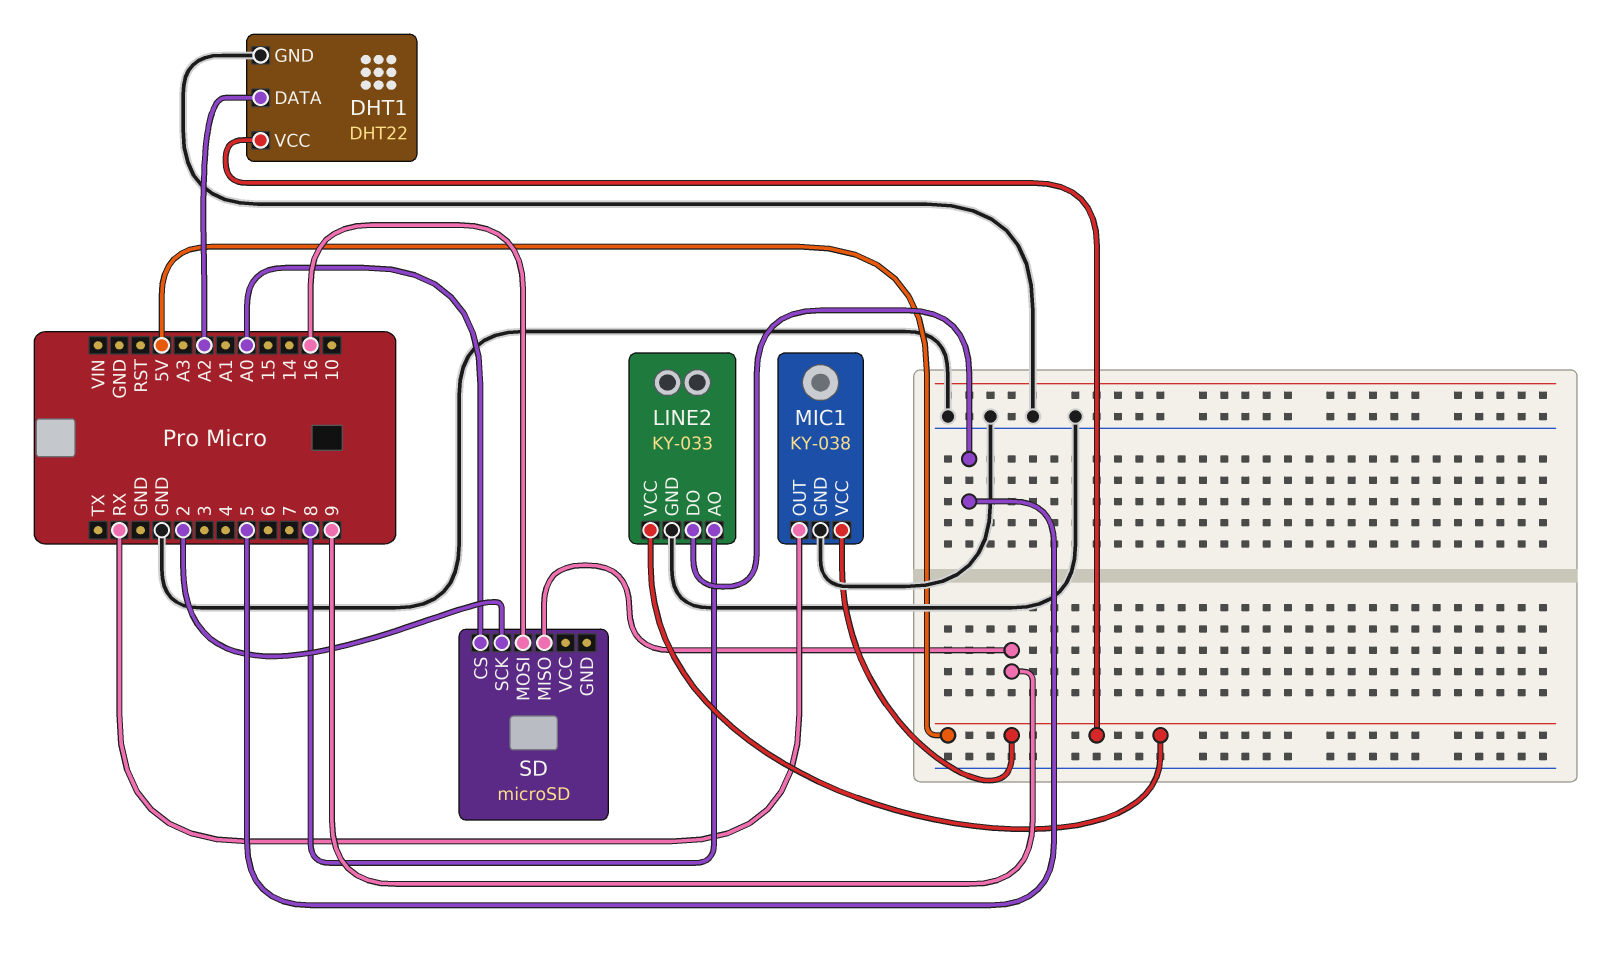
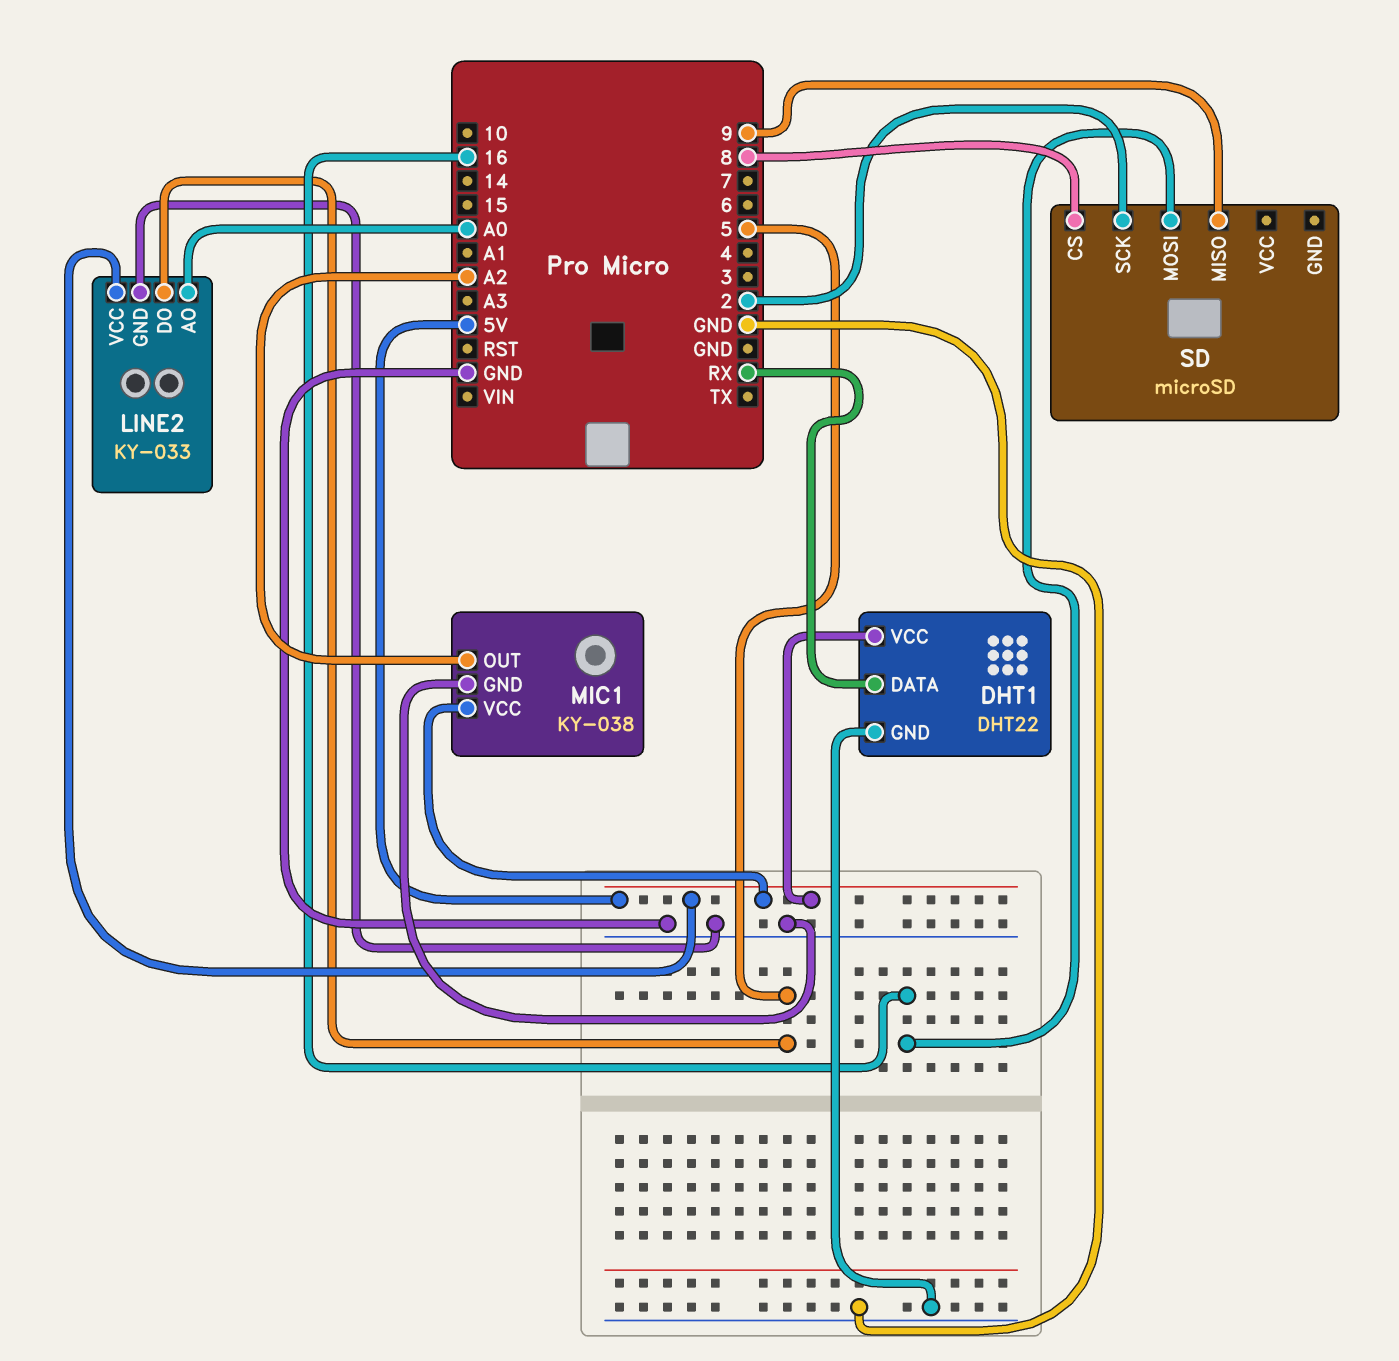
DHT1 pin DATA: A2 -> RX
LINE2 pin AO: 8 -> A0
MIC1 pin OUT: RX -> A2
SD pin CS: A0 -> 8

